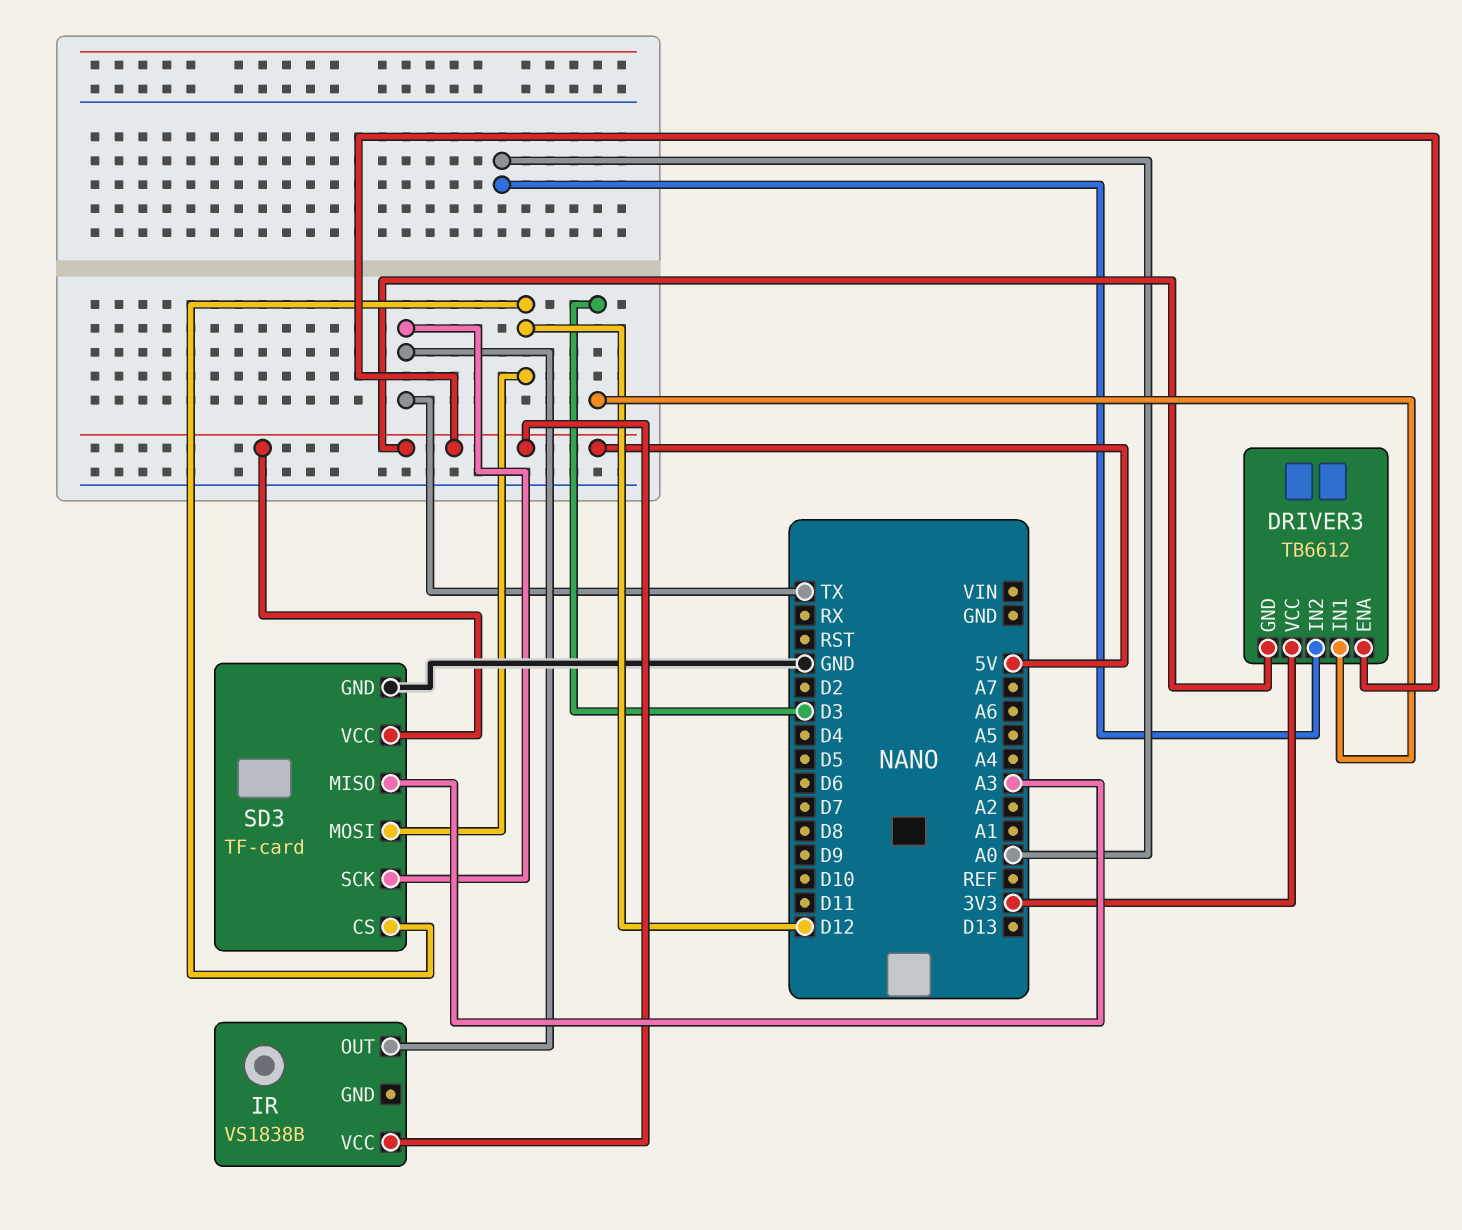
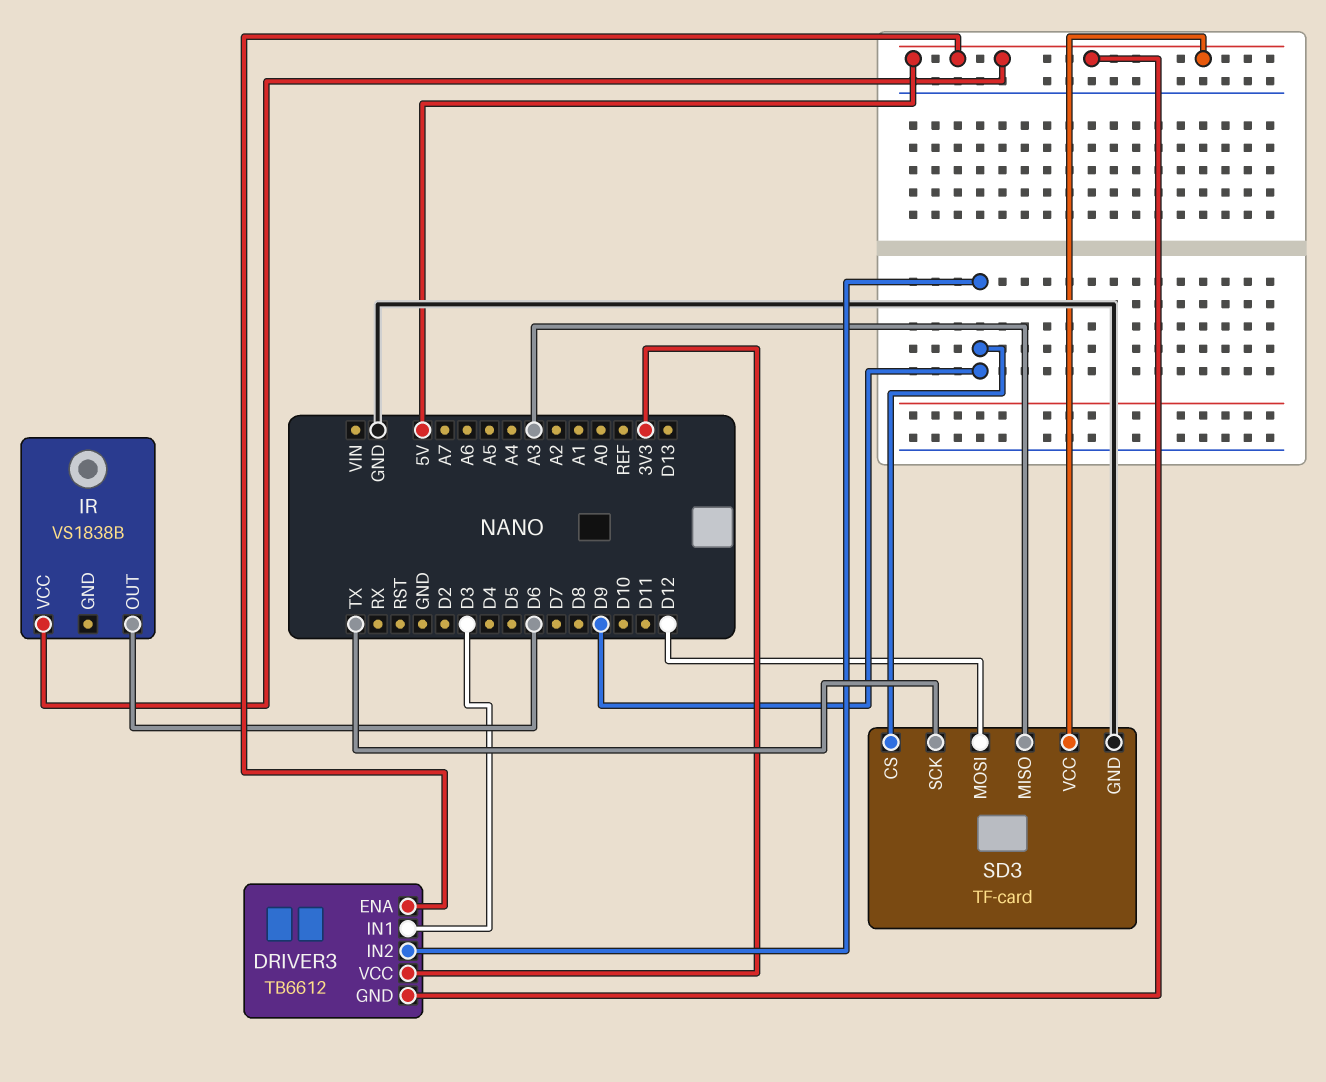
DRIVER3 pin IN2: A0 -> D9
IR pin OUT: TX -> D6
SD3 pin CS: D12 -> D9

